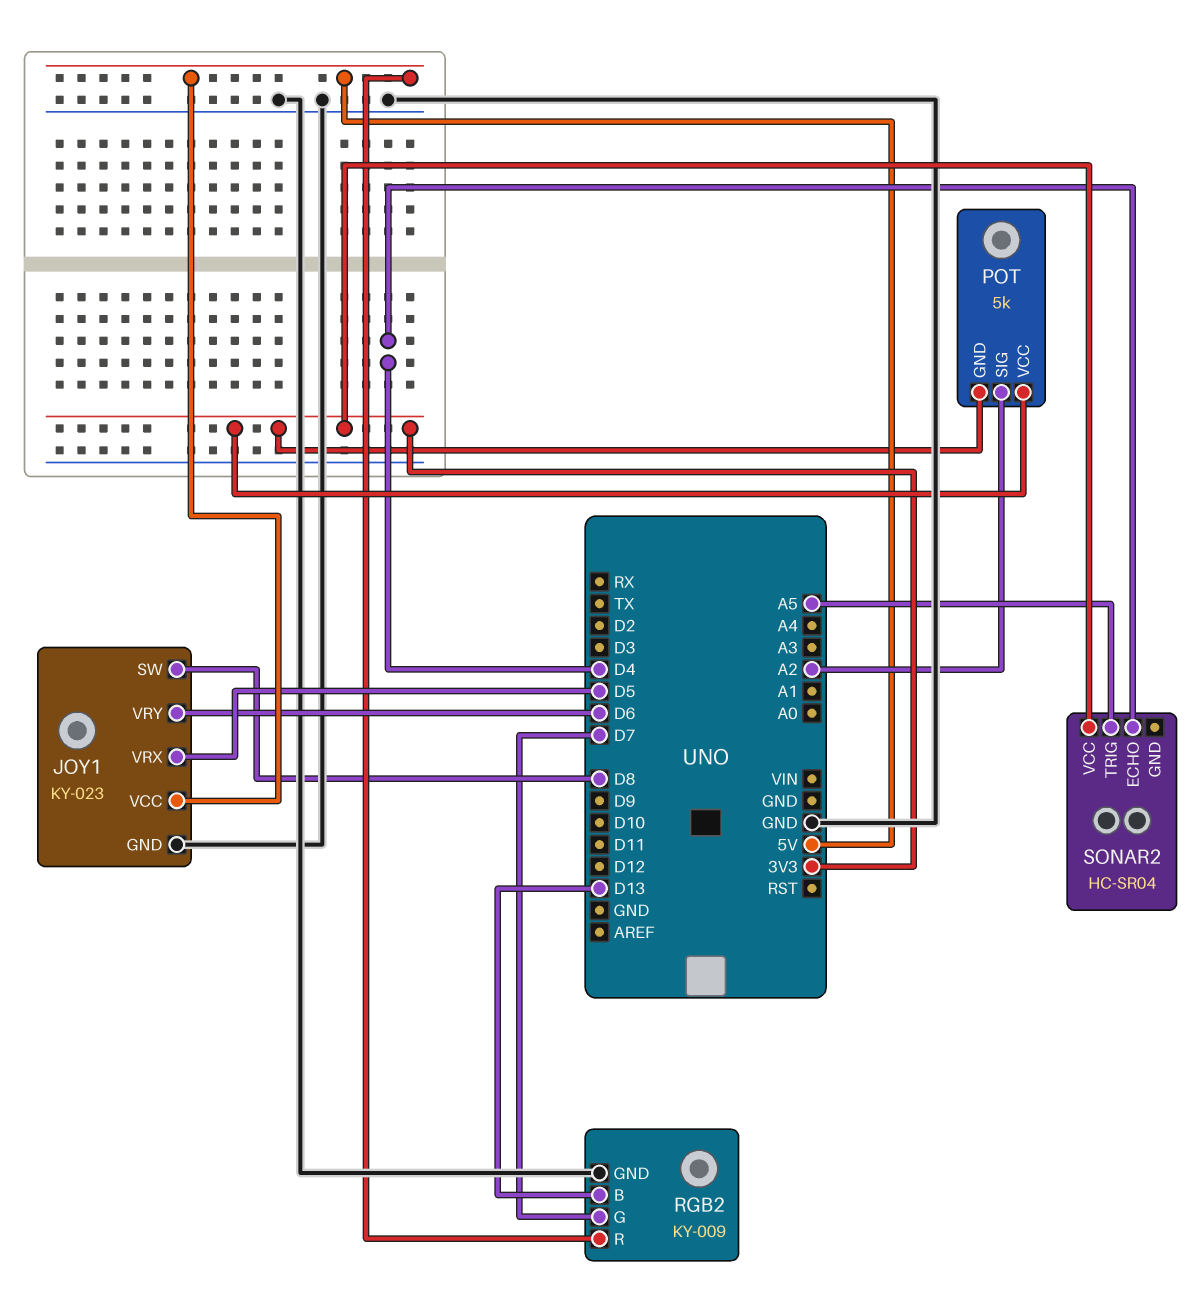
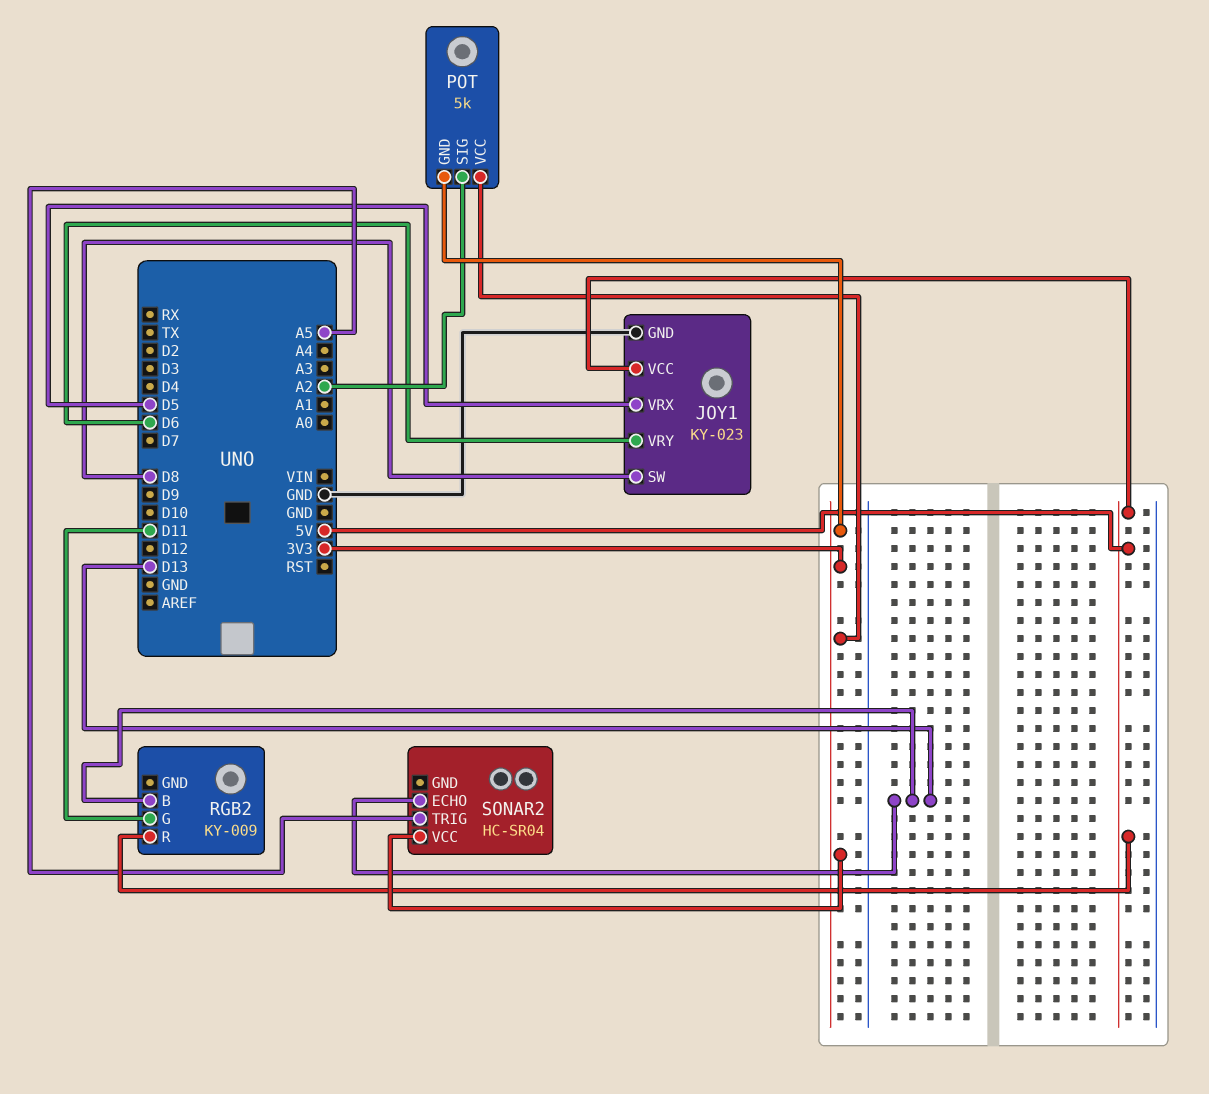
RGB2 pin G: D7 -> D11
RGB2 pin GND: GND -> none
SONAR2 pin ECHO: D4 -> D13

